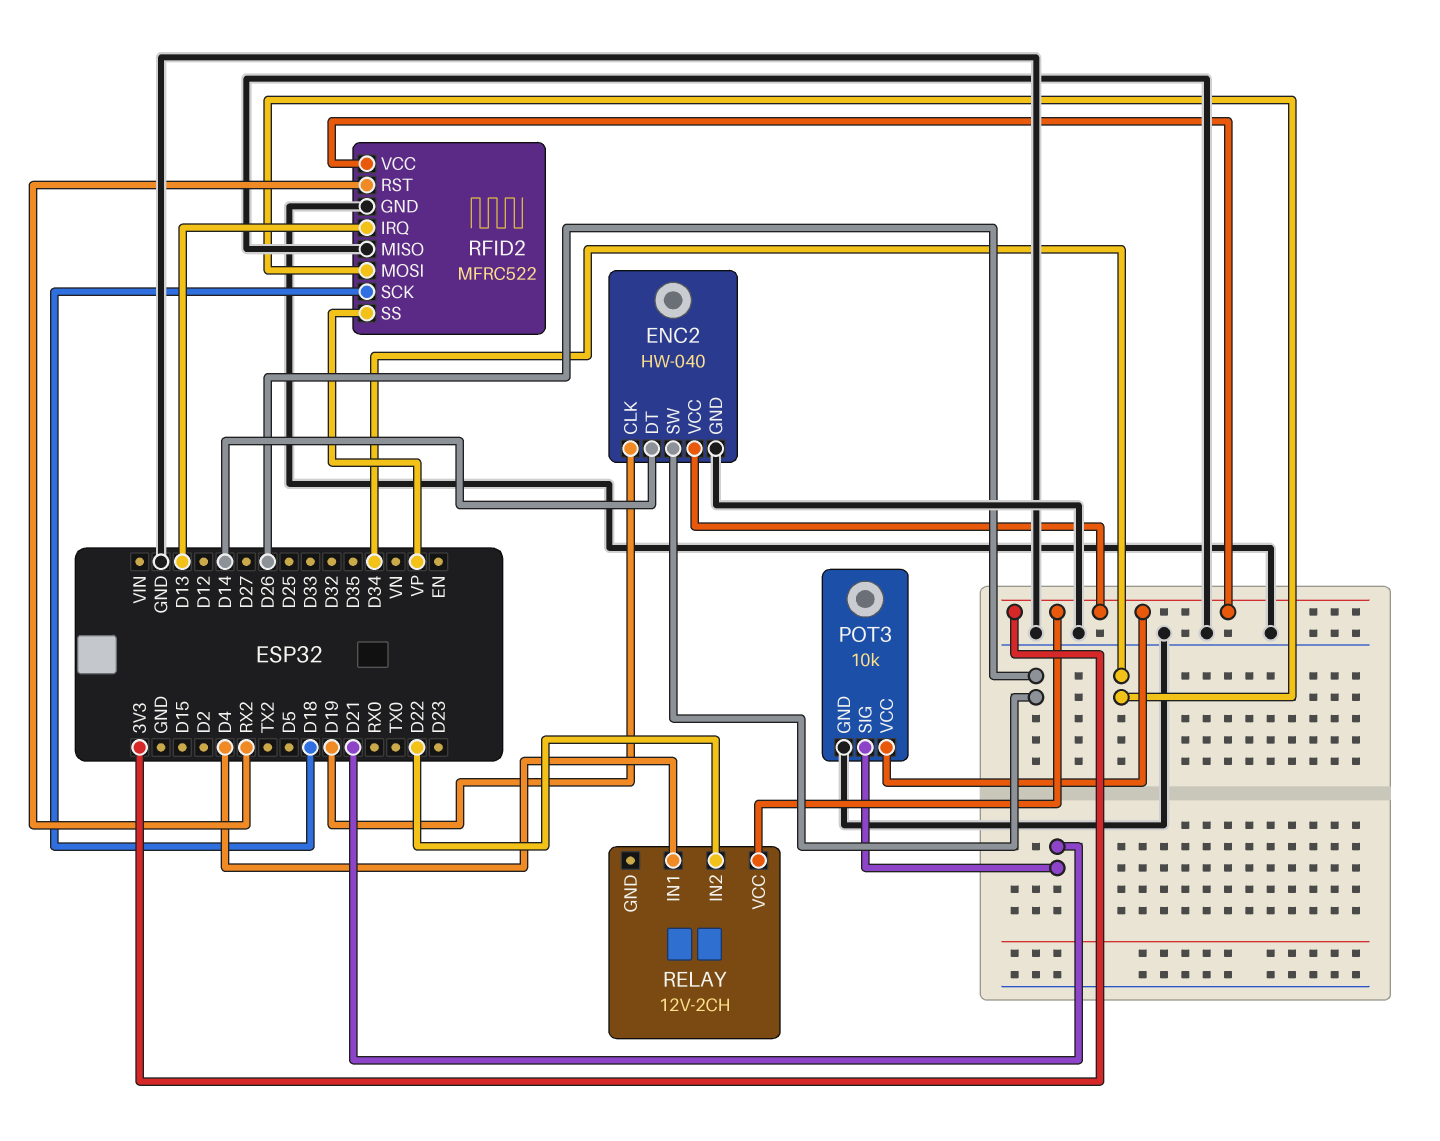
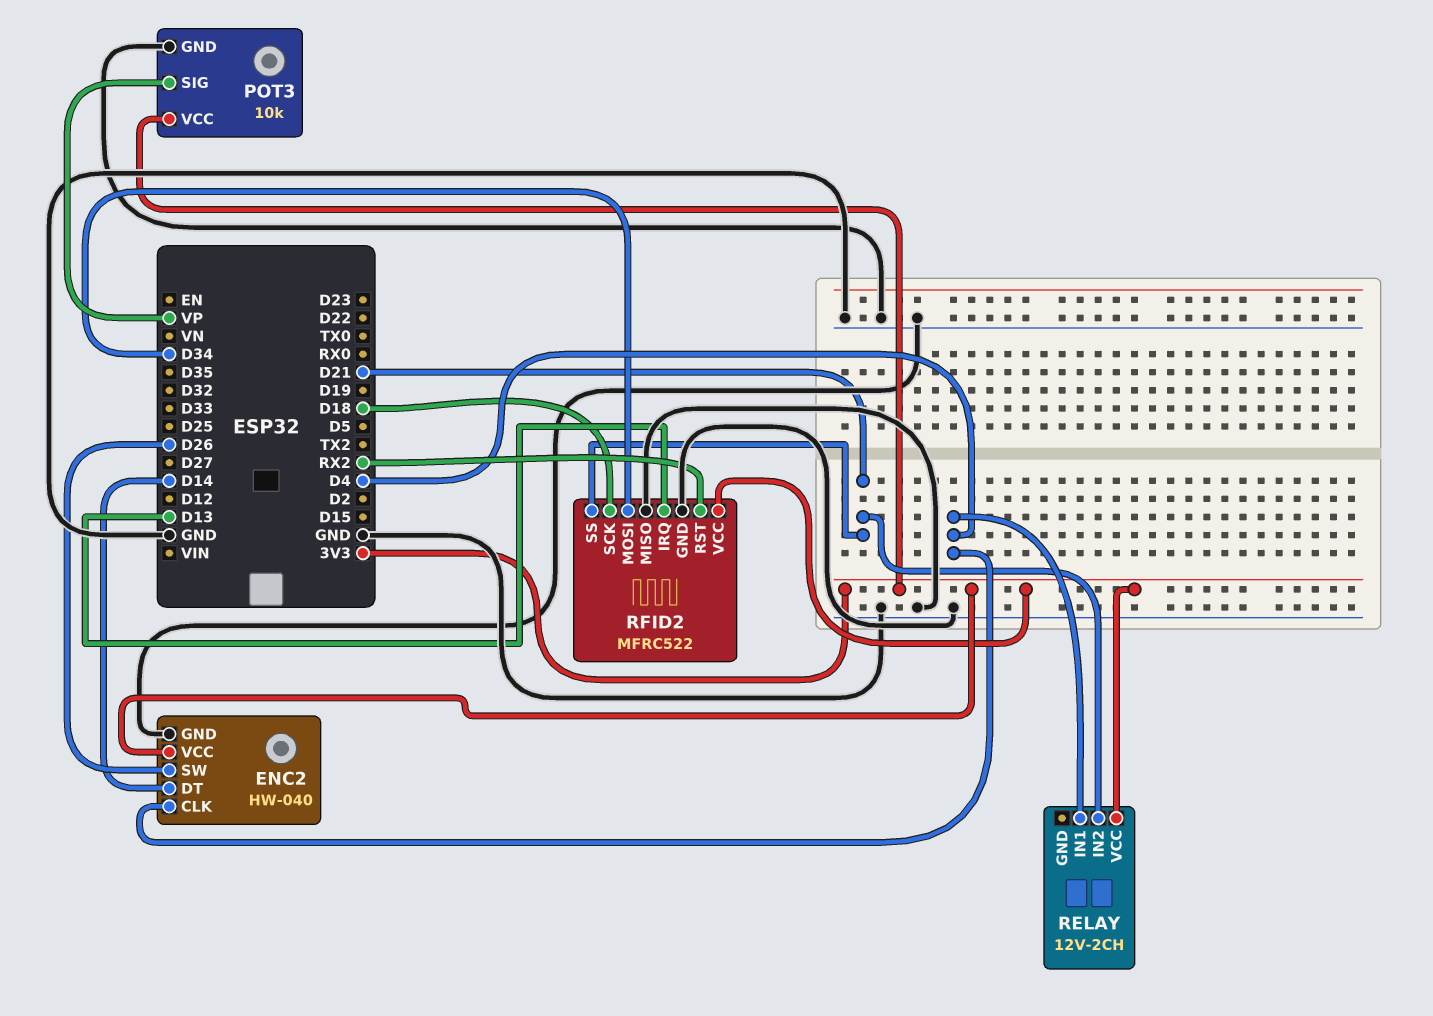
ENC2 pin CLK: D19 -> D4
POT3 pin SIG: D21 -> VP
RELAY pin IN2: D22 -> D21
RFID2 pin SS: VP -> D21

